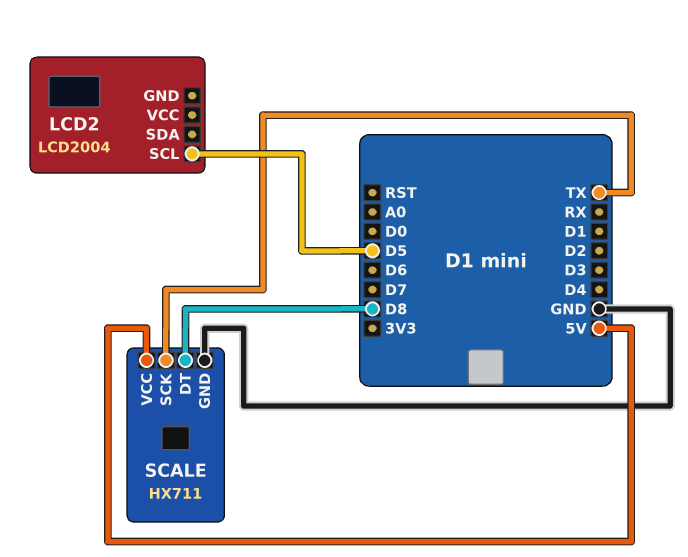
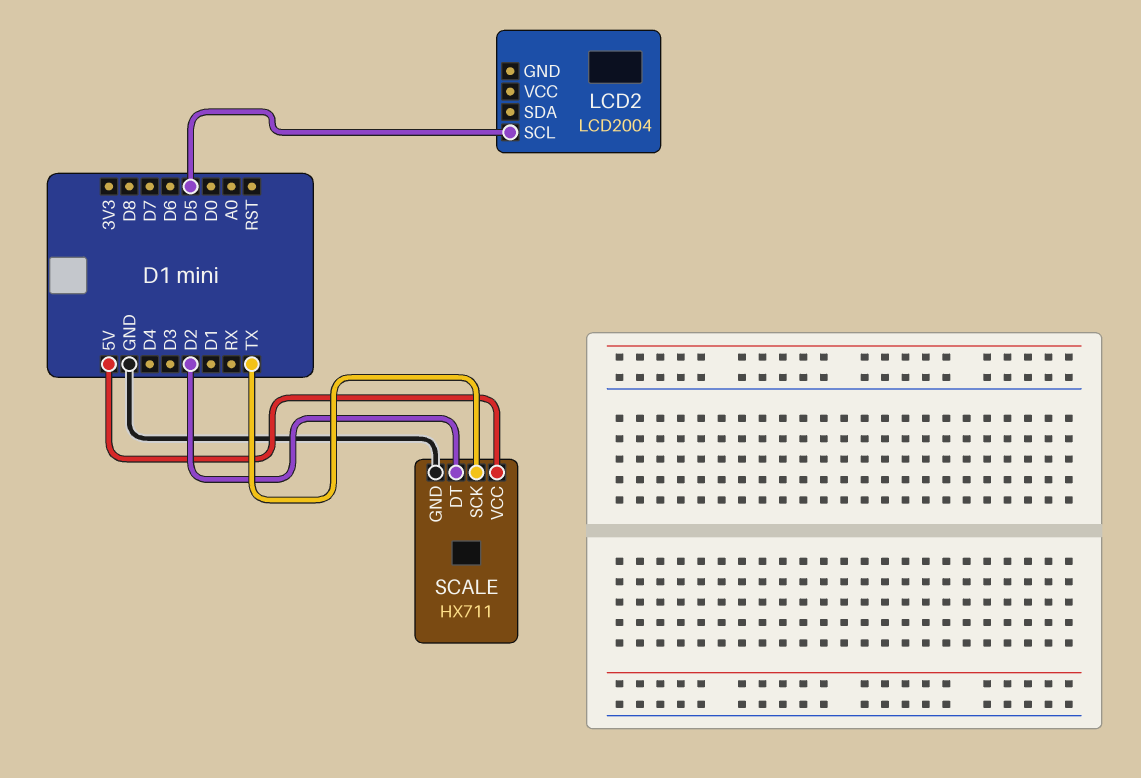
SCALE pin DT: D8 -> D2

